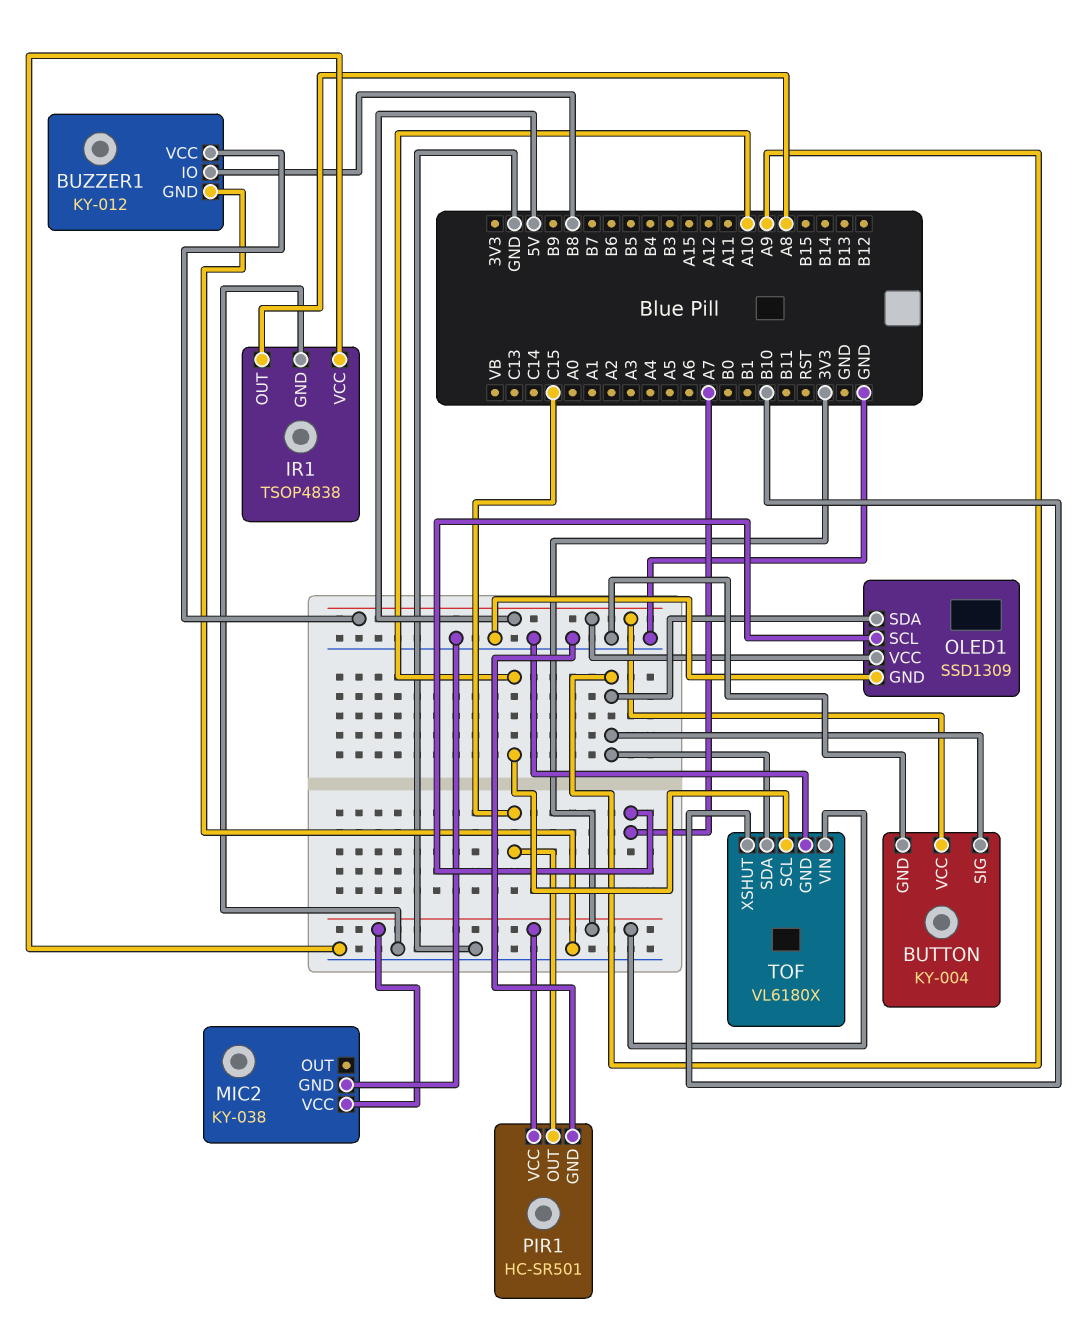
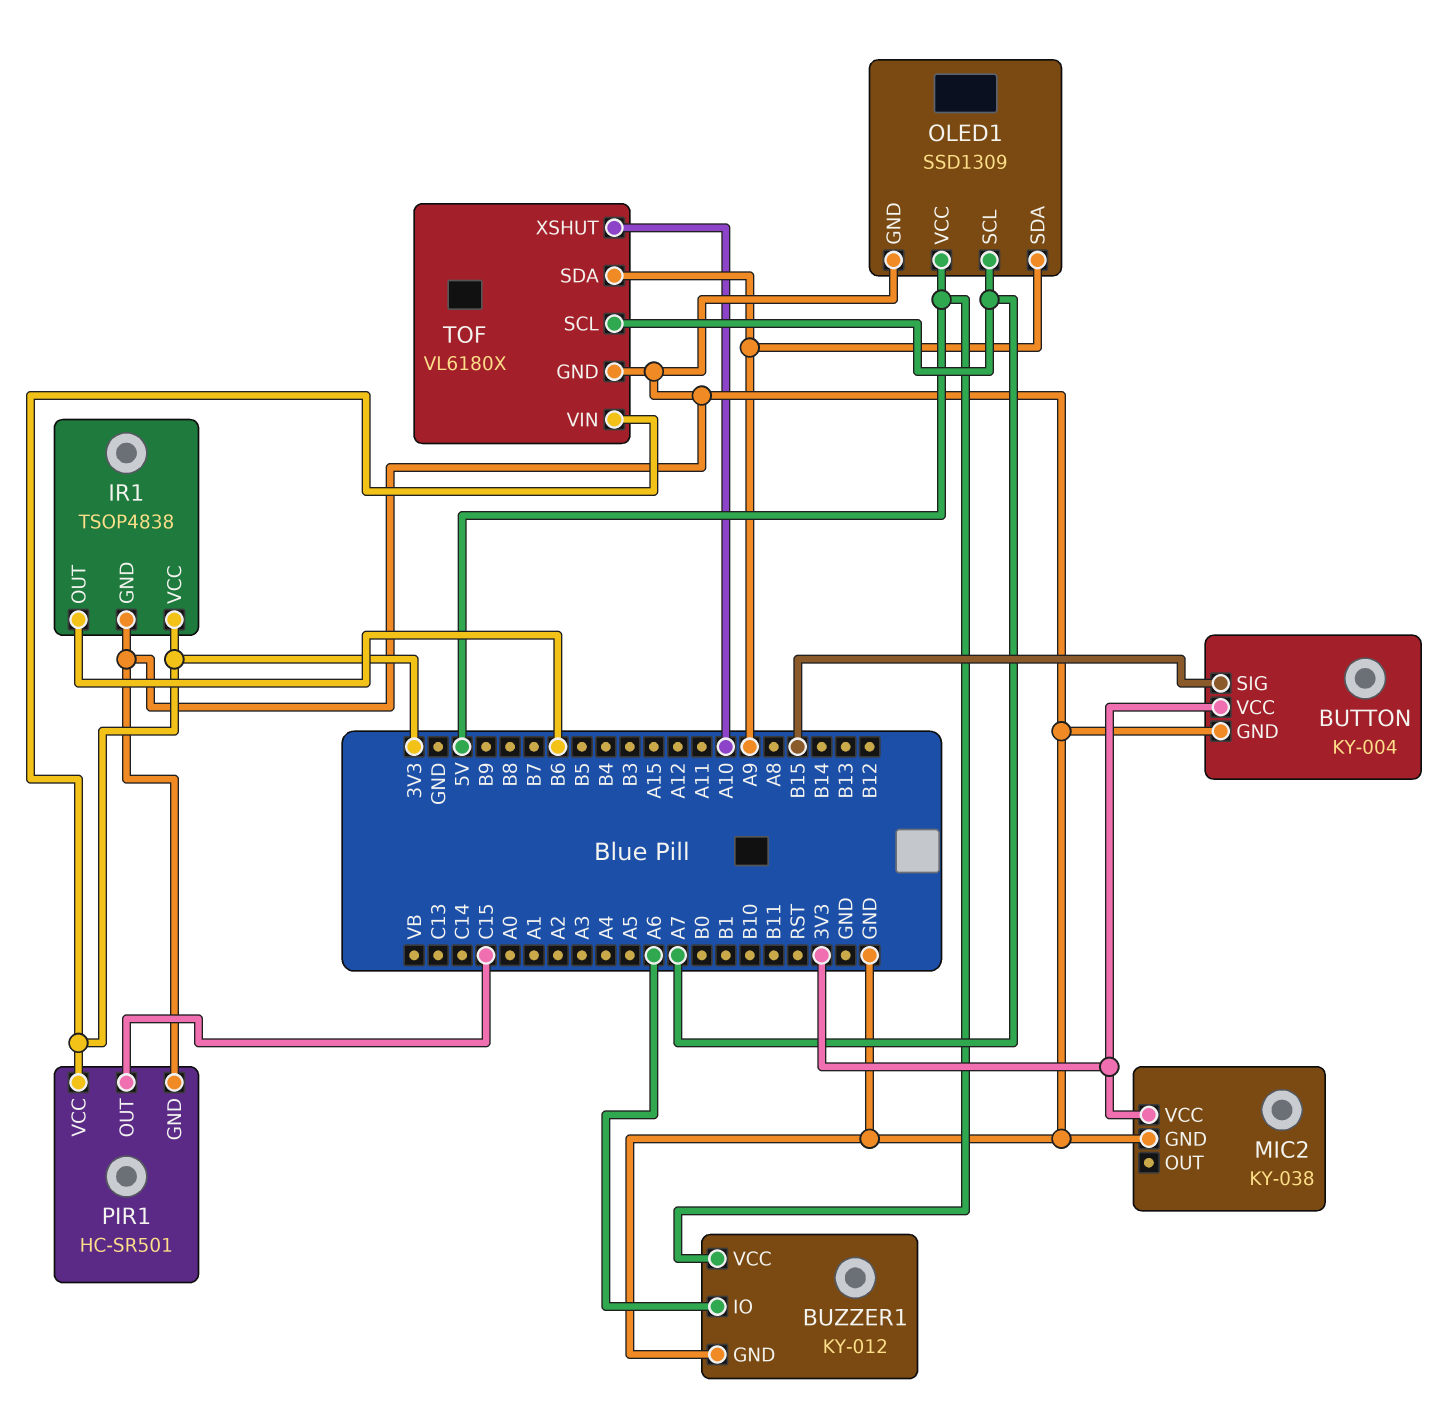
BUTTON pin SIG: A9 -> B15
BUTTON pin VCC: 5V -> 3V3
BUZZER1 pin IO: B8 -> A6
IR1 pin OUT: A8 -> B6
IR1 pin VCC: GND -> 3V3
TOF pin SCL: A10 -> A7
TOF pin XSHUT: B10 -> A10

